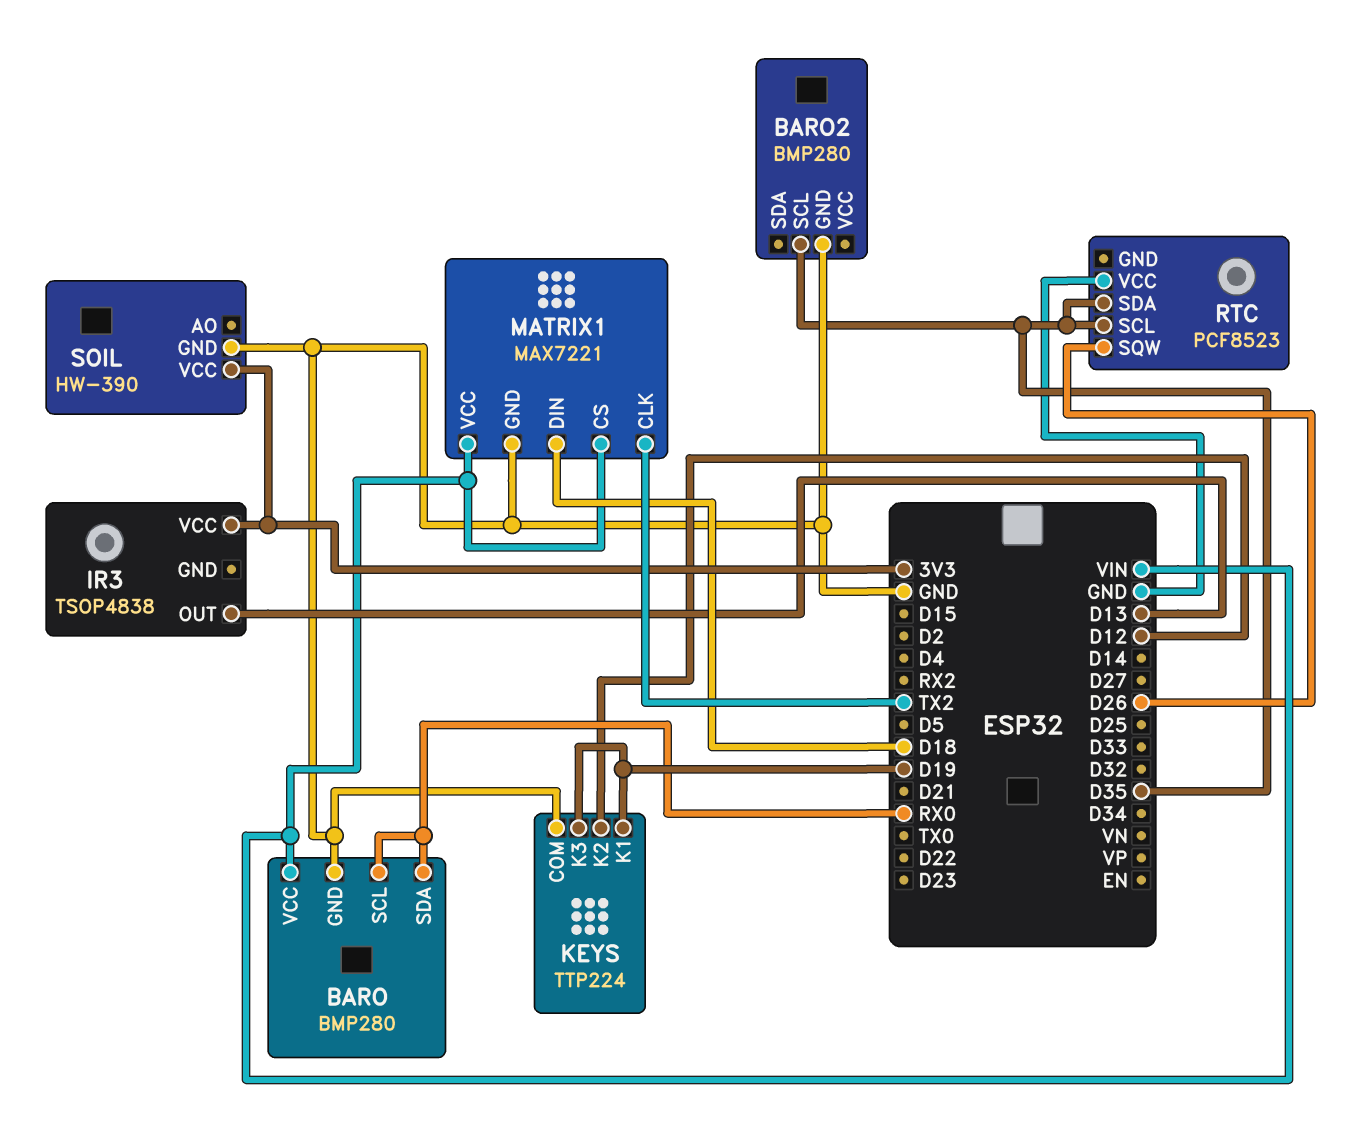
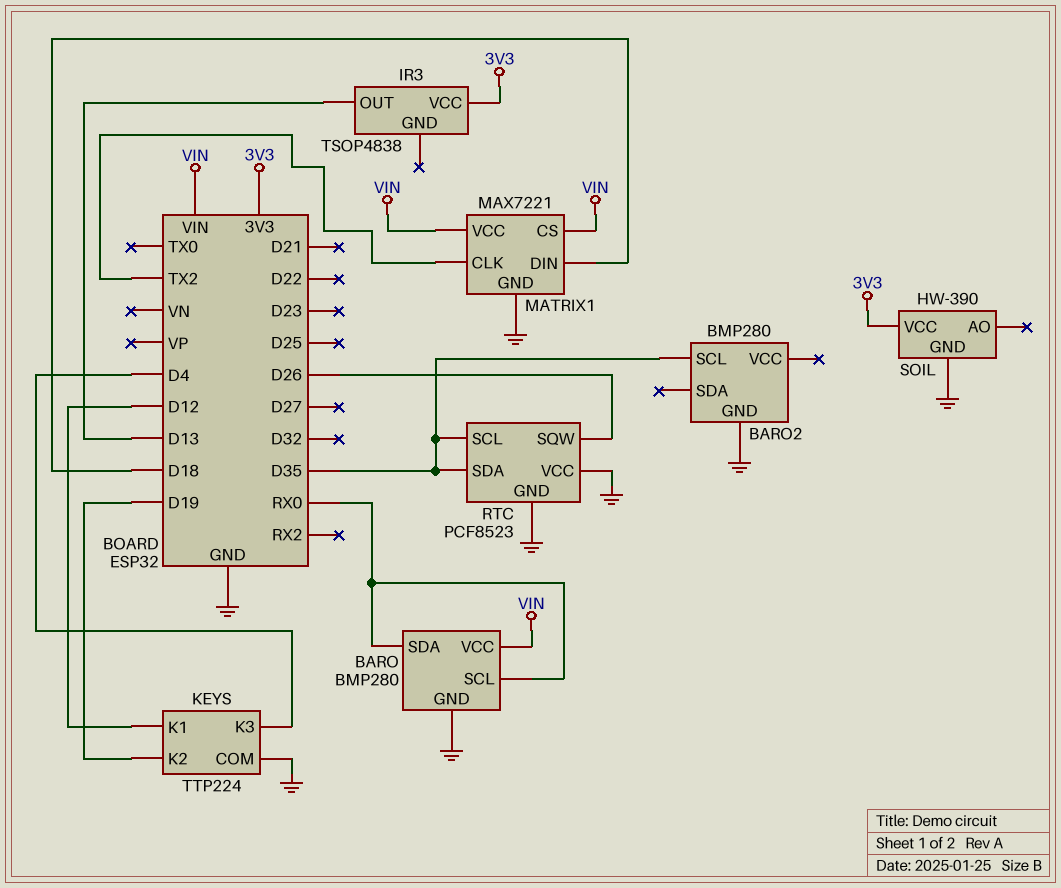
KEYS pin K1: D19 -> D12
KEYS pin K2: D12 -> D19
KEYS pin K3: D19 -> D4
RTC pin GND: none -> GND

